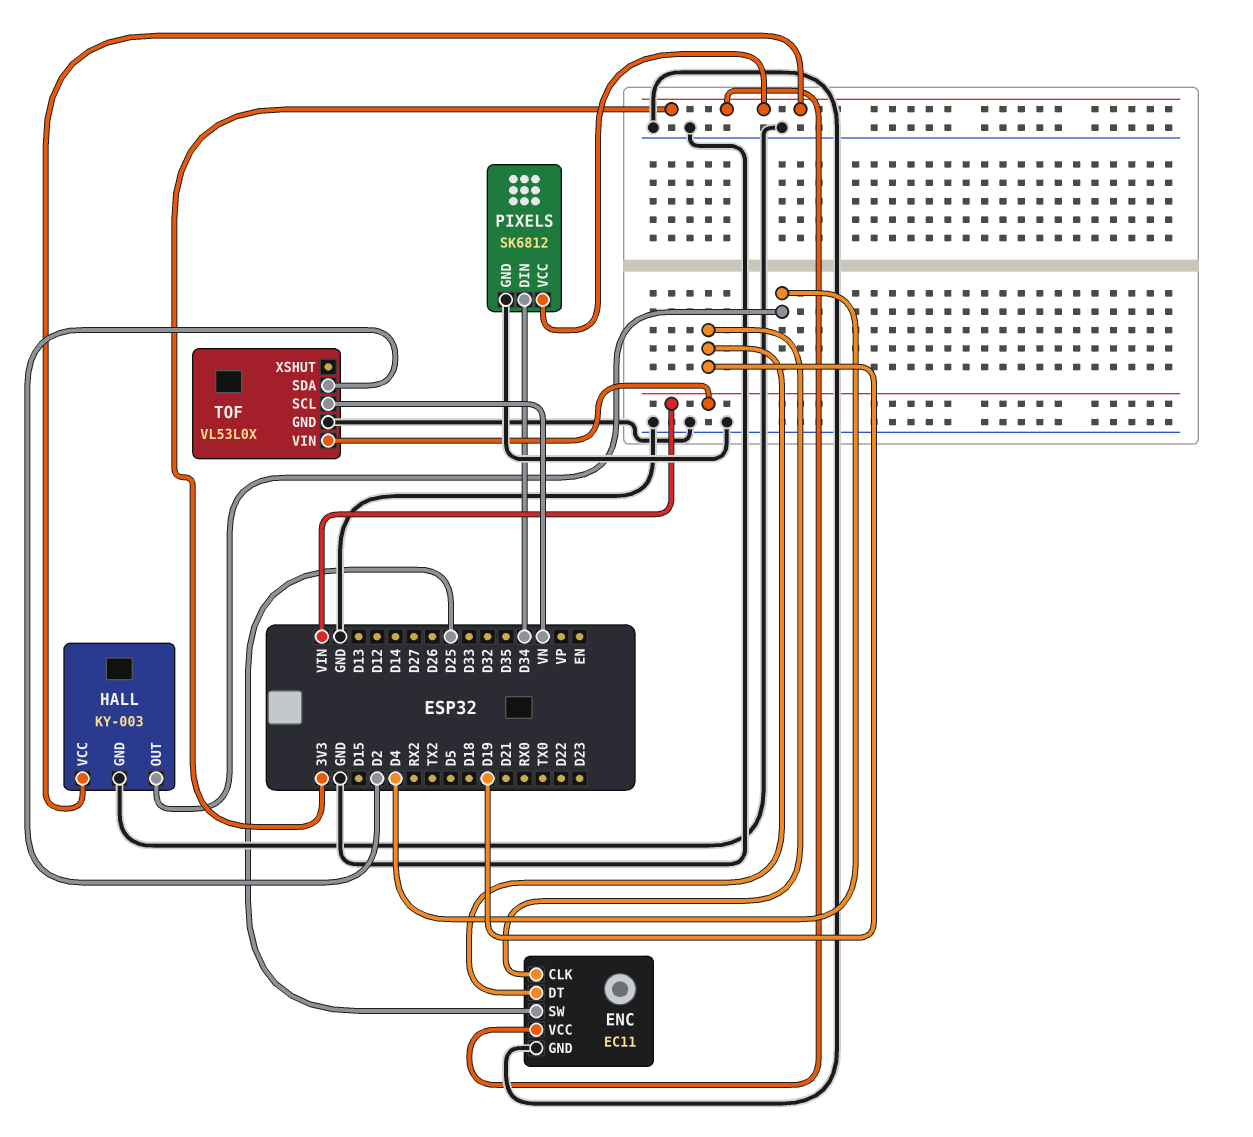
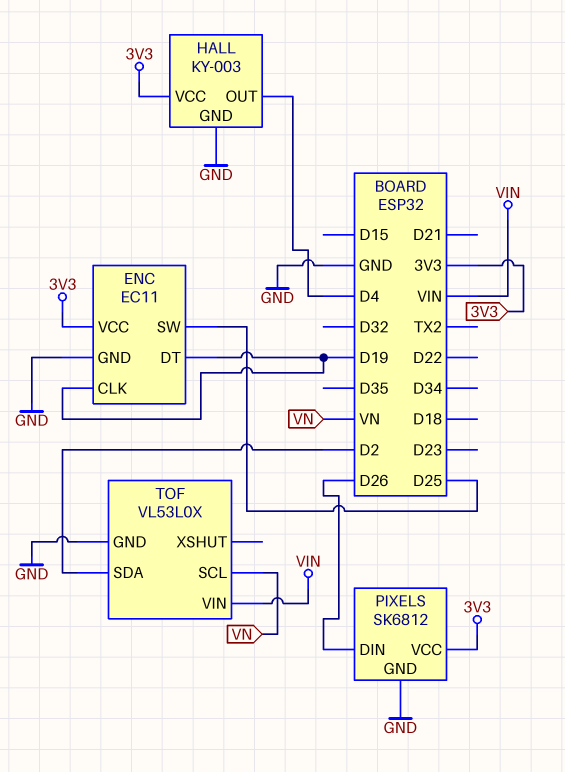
PIXELS pin DIN: D34 -> D26

